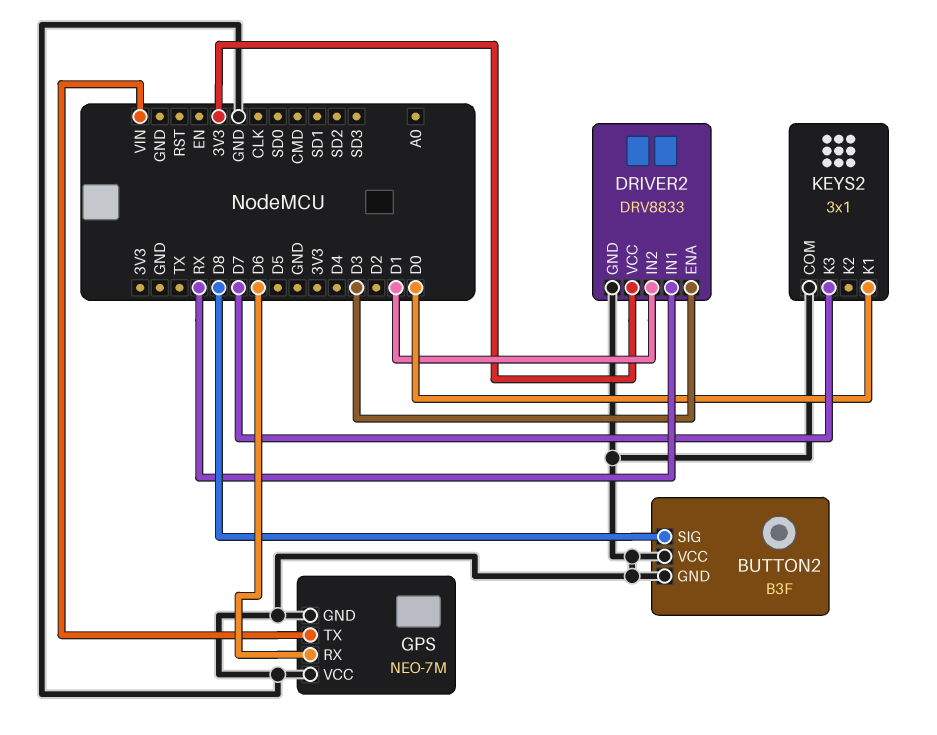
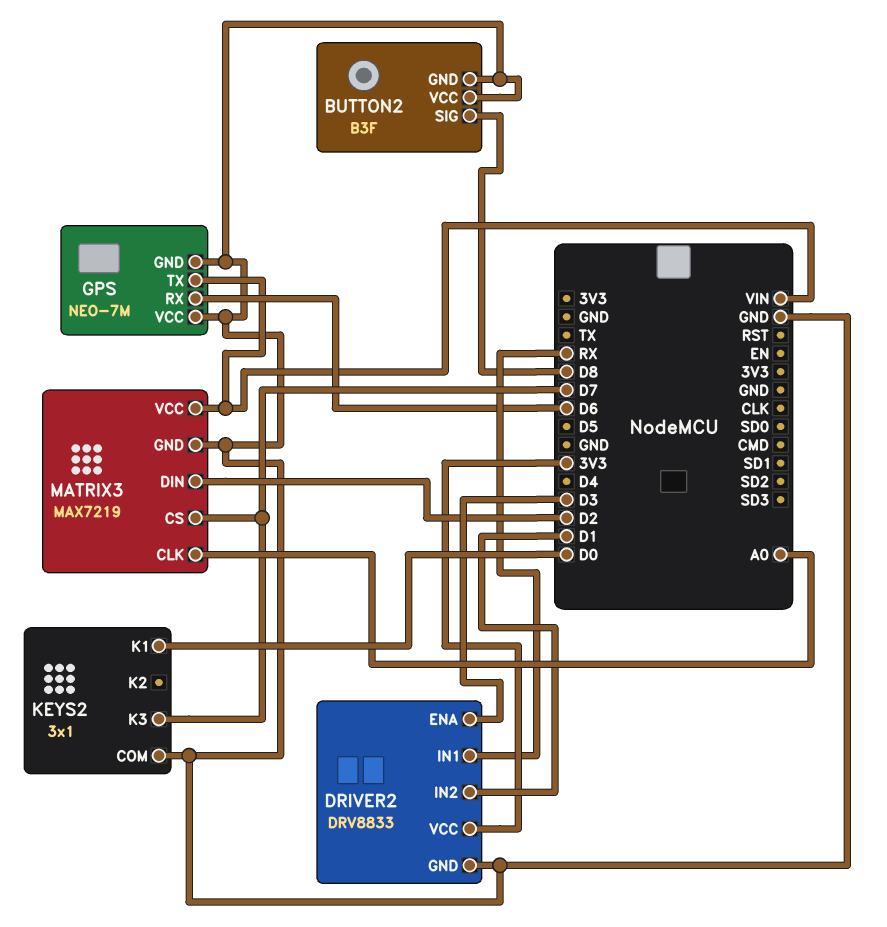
MATRIX3: none -> MAX7219
MATRIX3 pin CLK: none -> A0
MATRIX3 pin CS: none -> D7
MATRIX3 pin DIN: none -> D2
MATRIX3 pin GND: none -> GND
MATRIX3 pin VCC: none -> VIN

